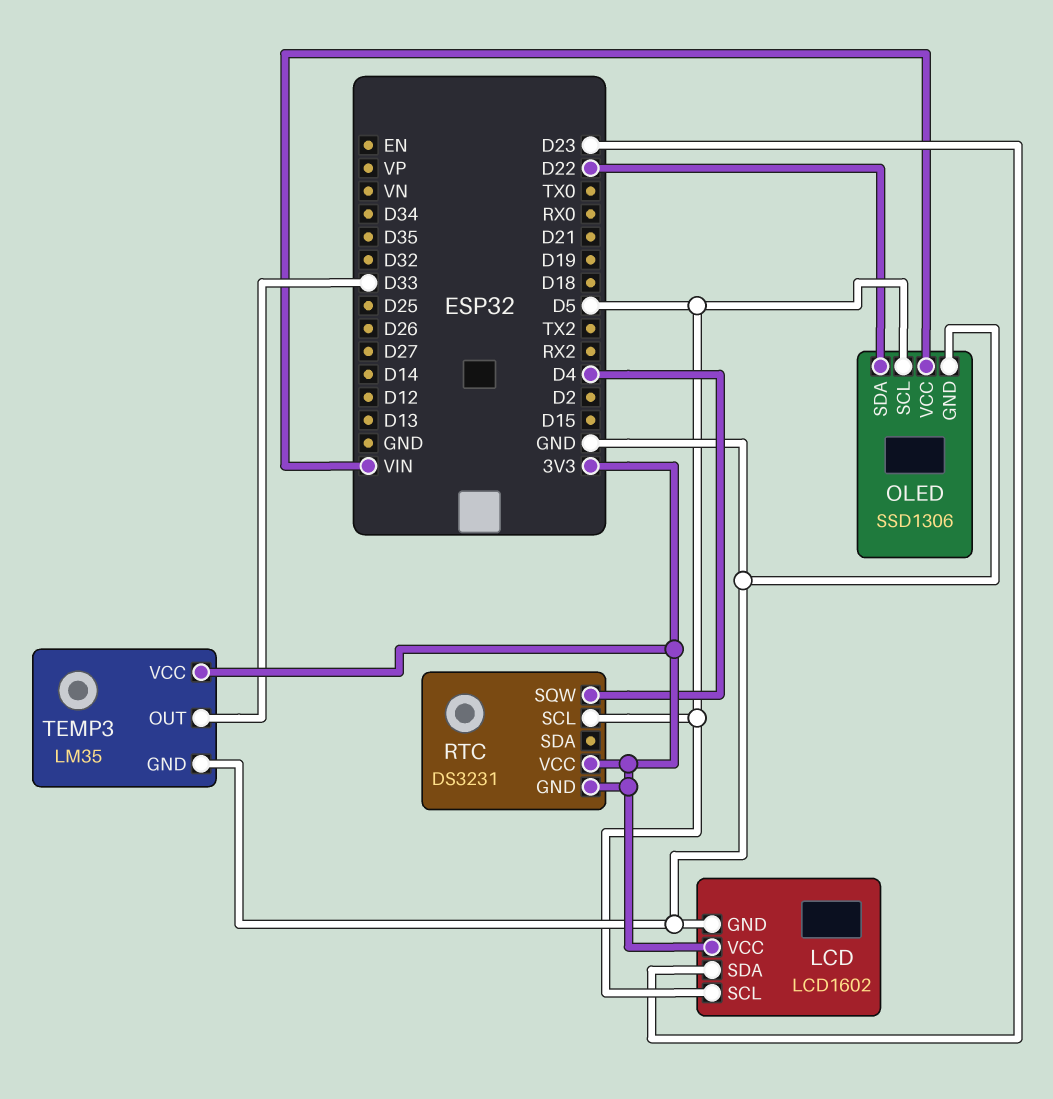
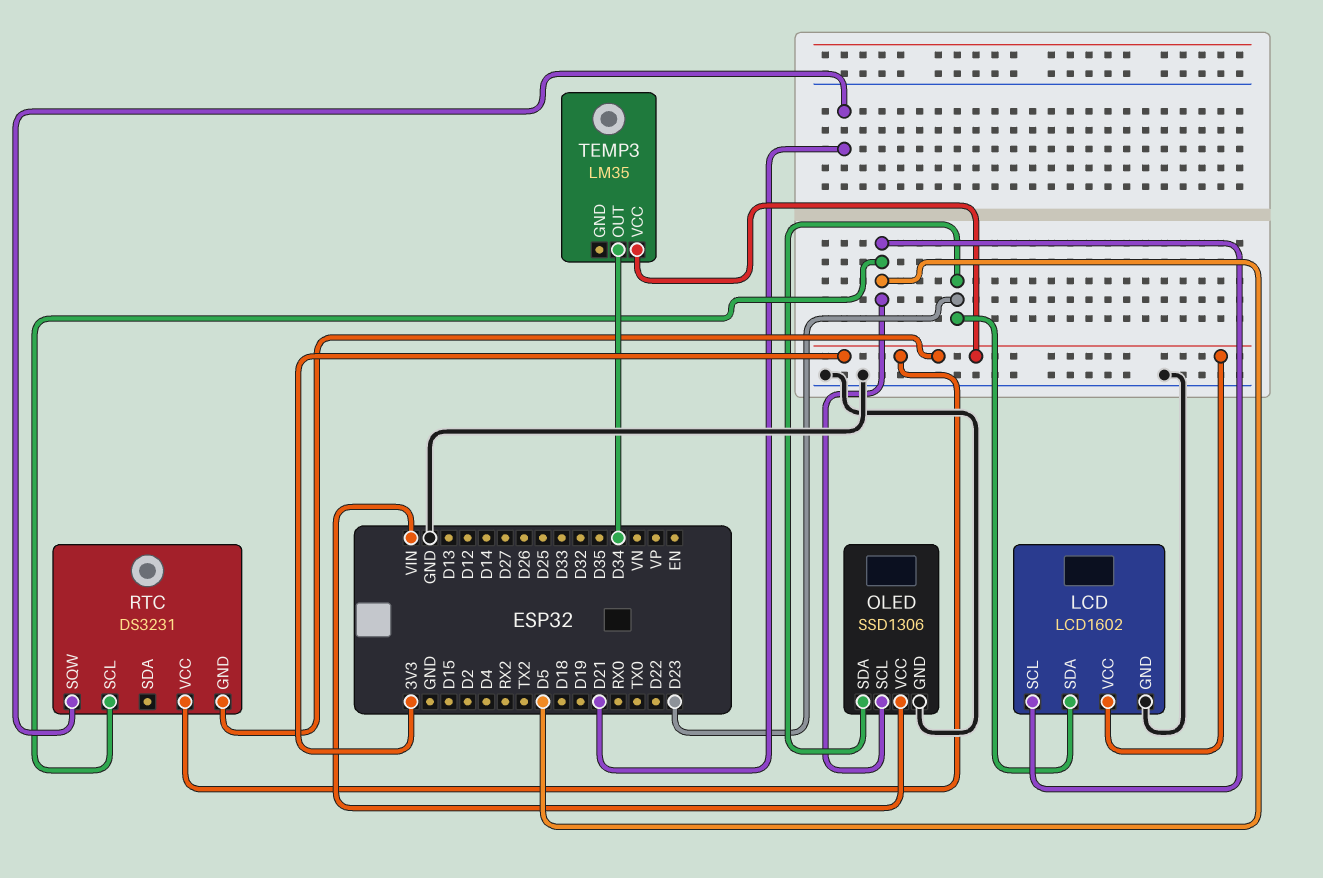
OLED pin SDA: D22 -> D23
RTC pin SQW: D4 -> D21
TEMP3 pin GND: GND -> none
TEMP3 pin OUT: D33 -> D34

